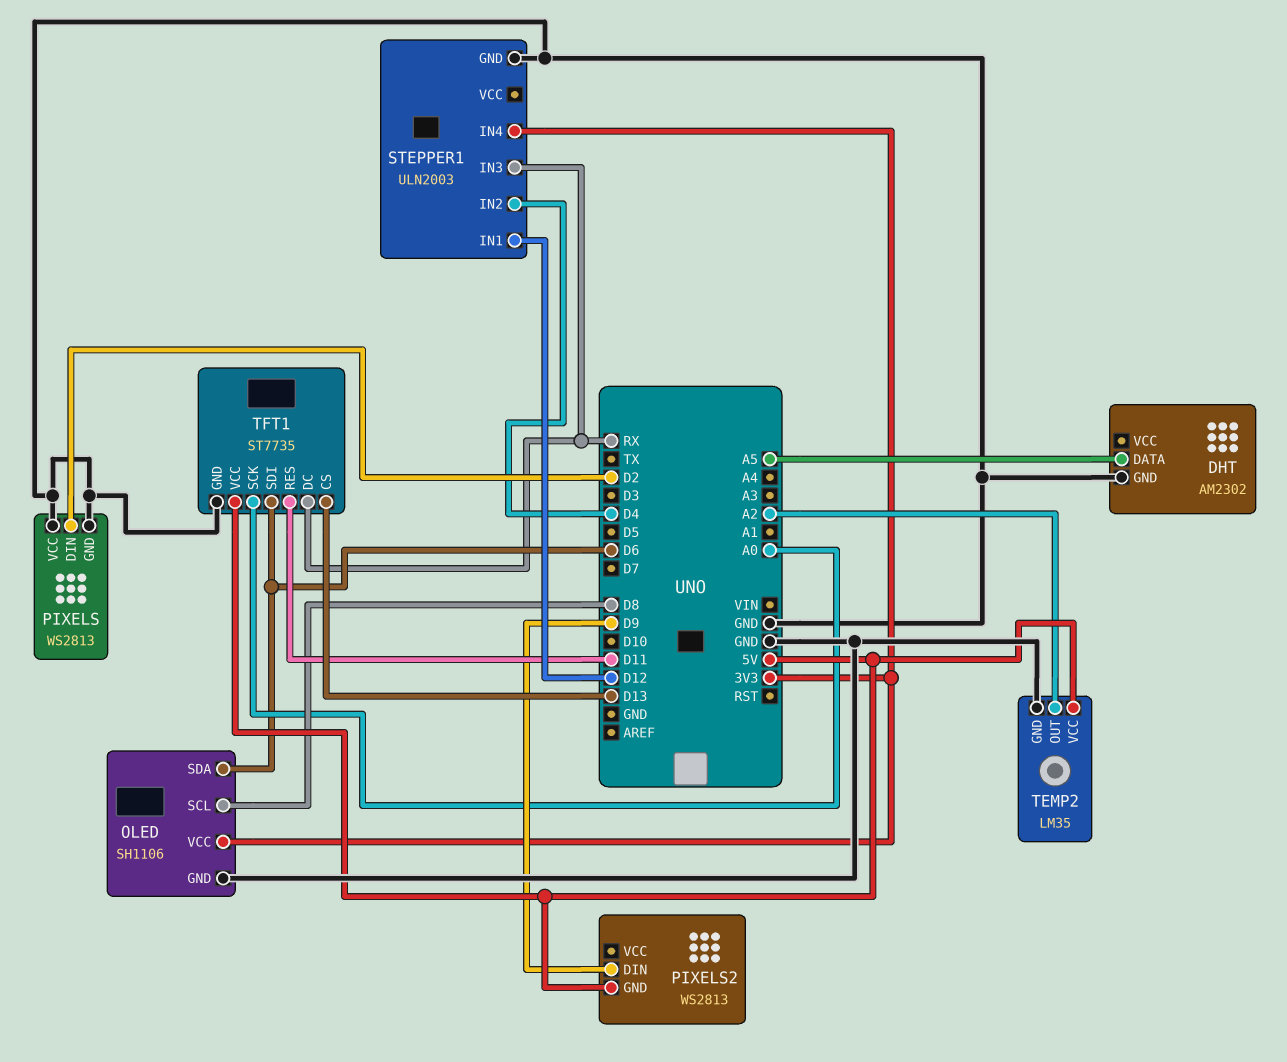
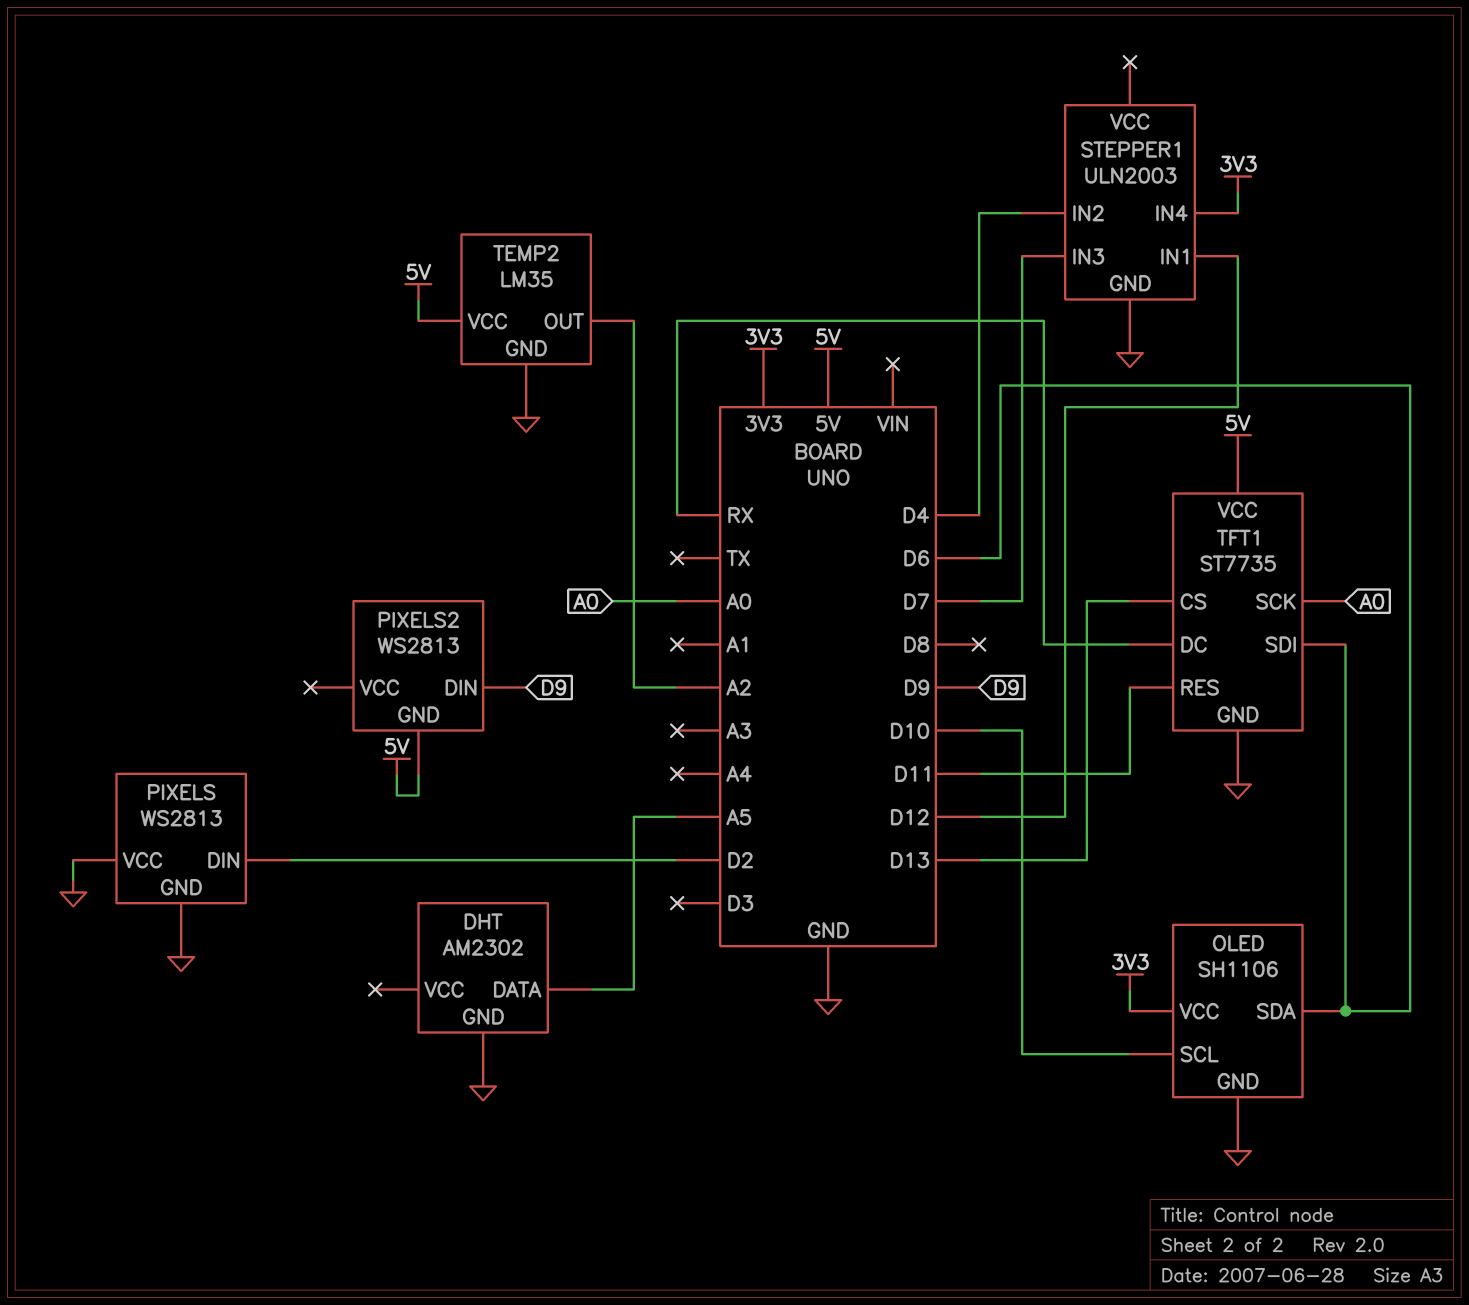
OLED pin SCL: D8 -> D10
STEPPER1 pin IN3: RX -> D7

